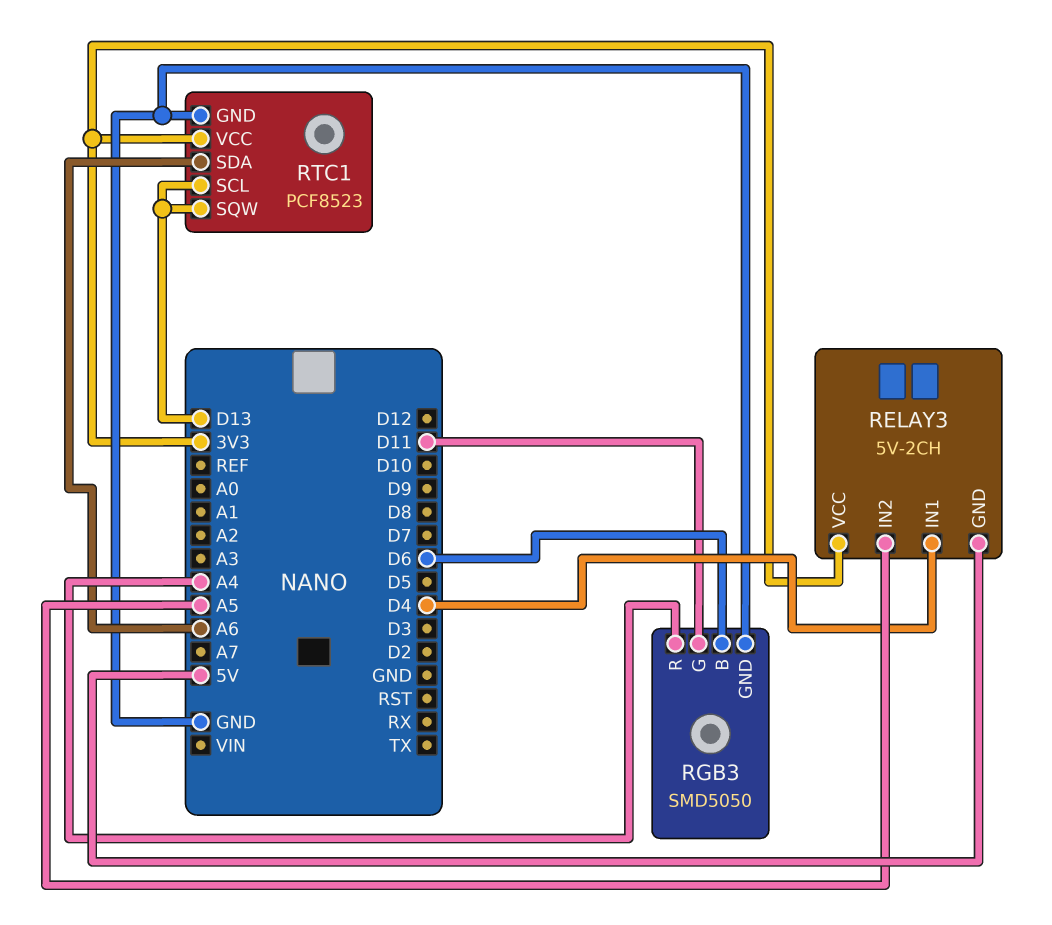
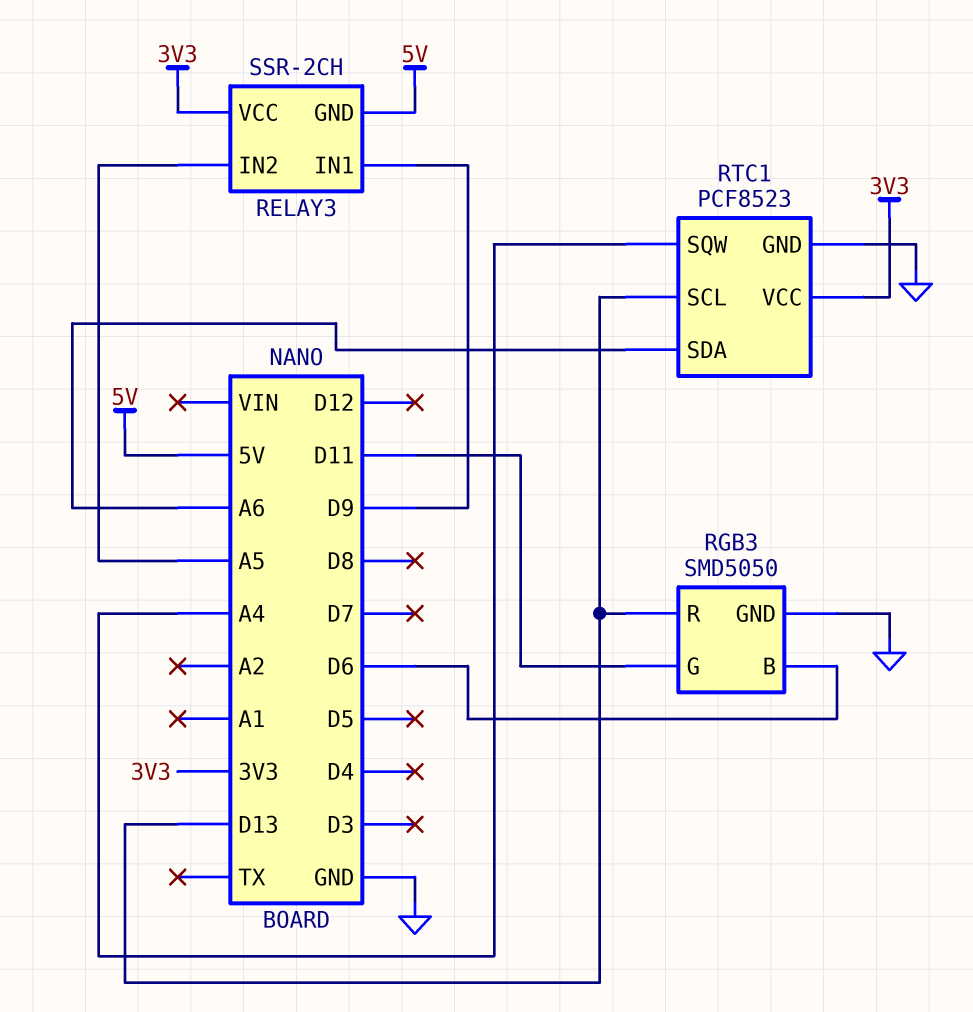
RELAY3: 5V-2CH -> SSR-2CH
RELAY3 pin IN1: D4 -> D9
RGB3 pin R: A4 -> D13
RTC1 pin SQW: D13 -> A4

